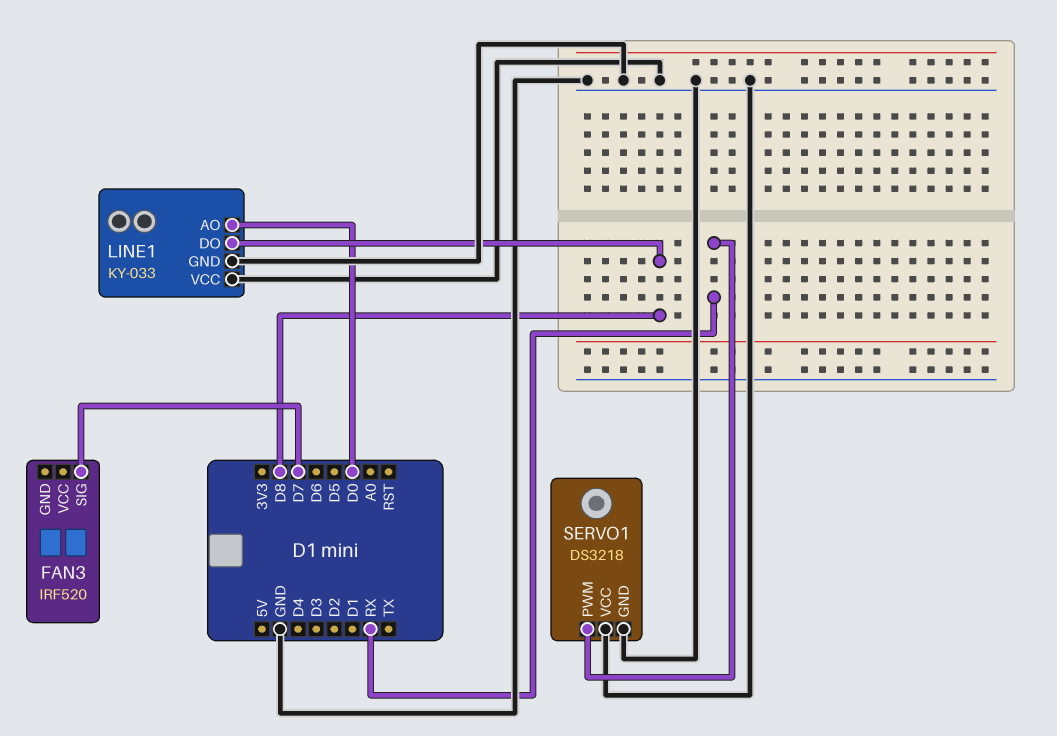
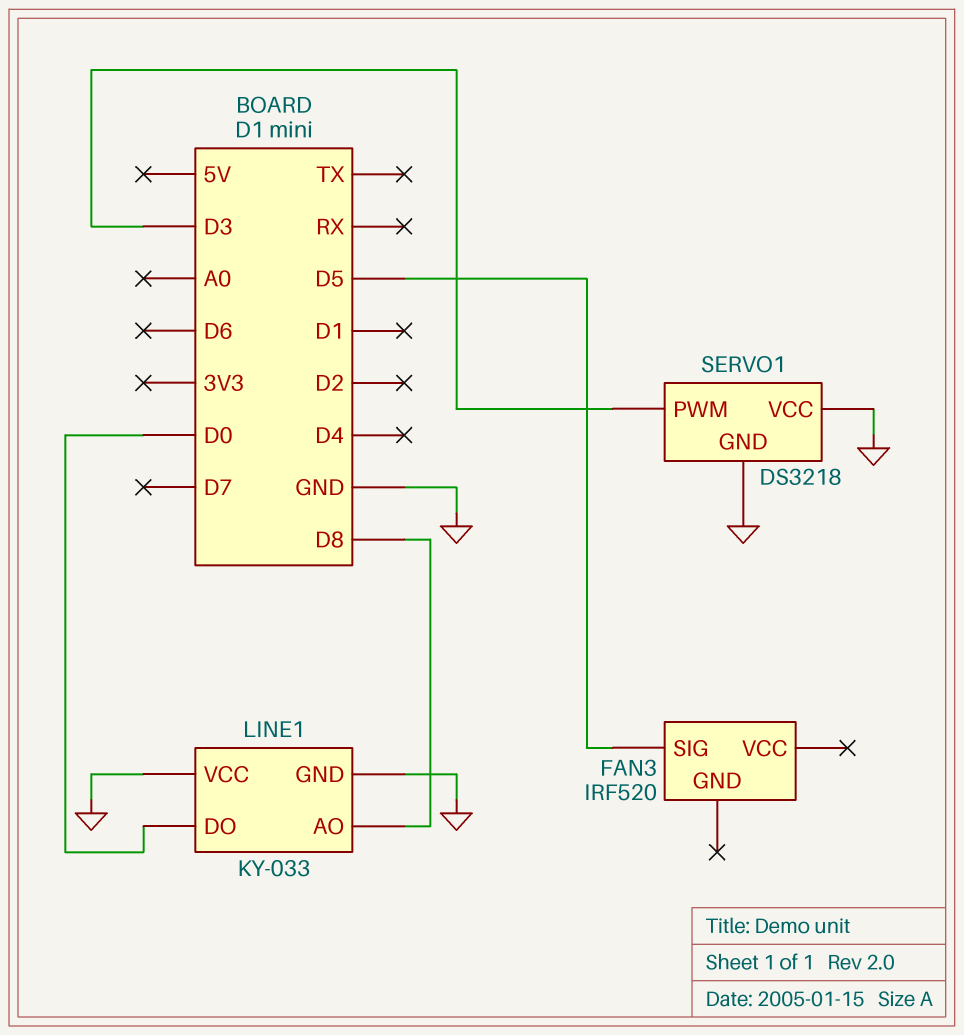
FAN3 pin SIG: D7 -> D5
LINE1 pin AO: D0 -> D8
LINE1 pin DO: D8 -> D0
SERVO1 pin PWM: RX -> D3

